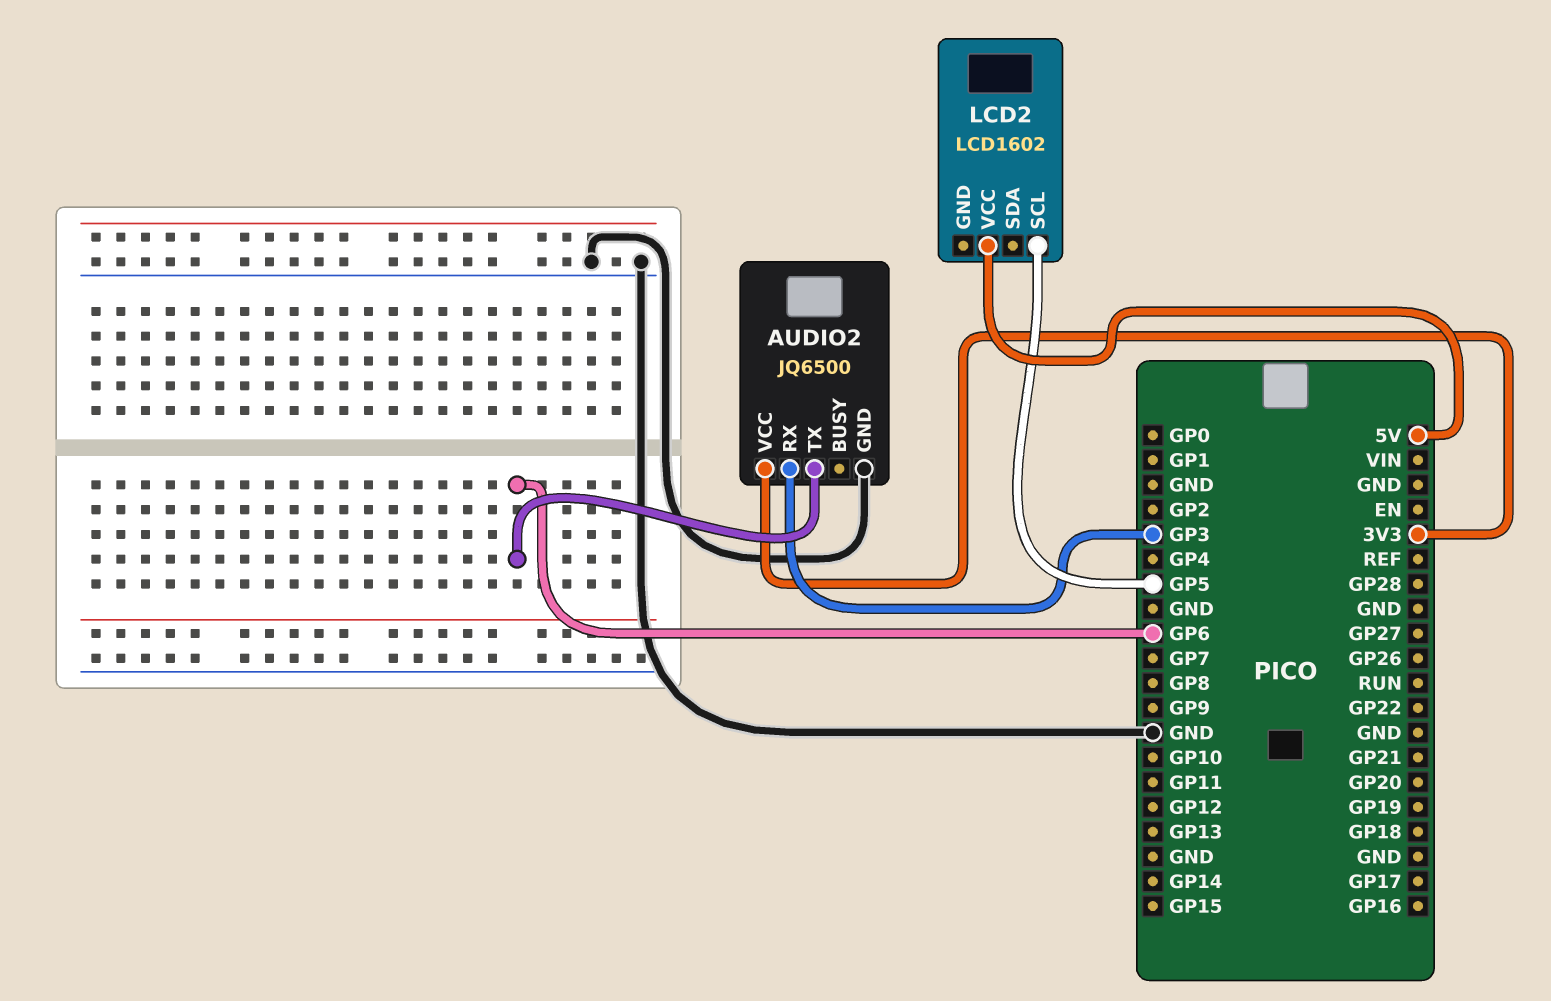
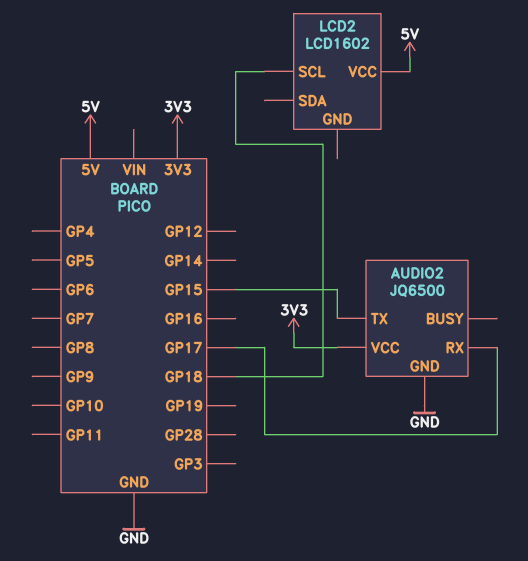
AUDIO2 pin RX: GP3 -> GP17
AUDIO2 pin TX: GP6 -> GP15
LCD2 pin SCL: GP5 -> GP18

